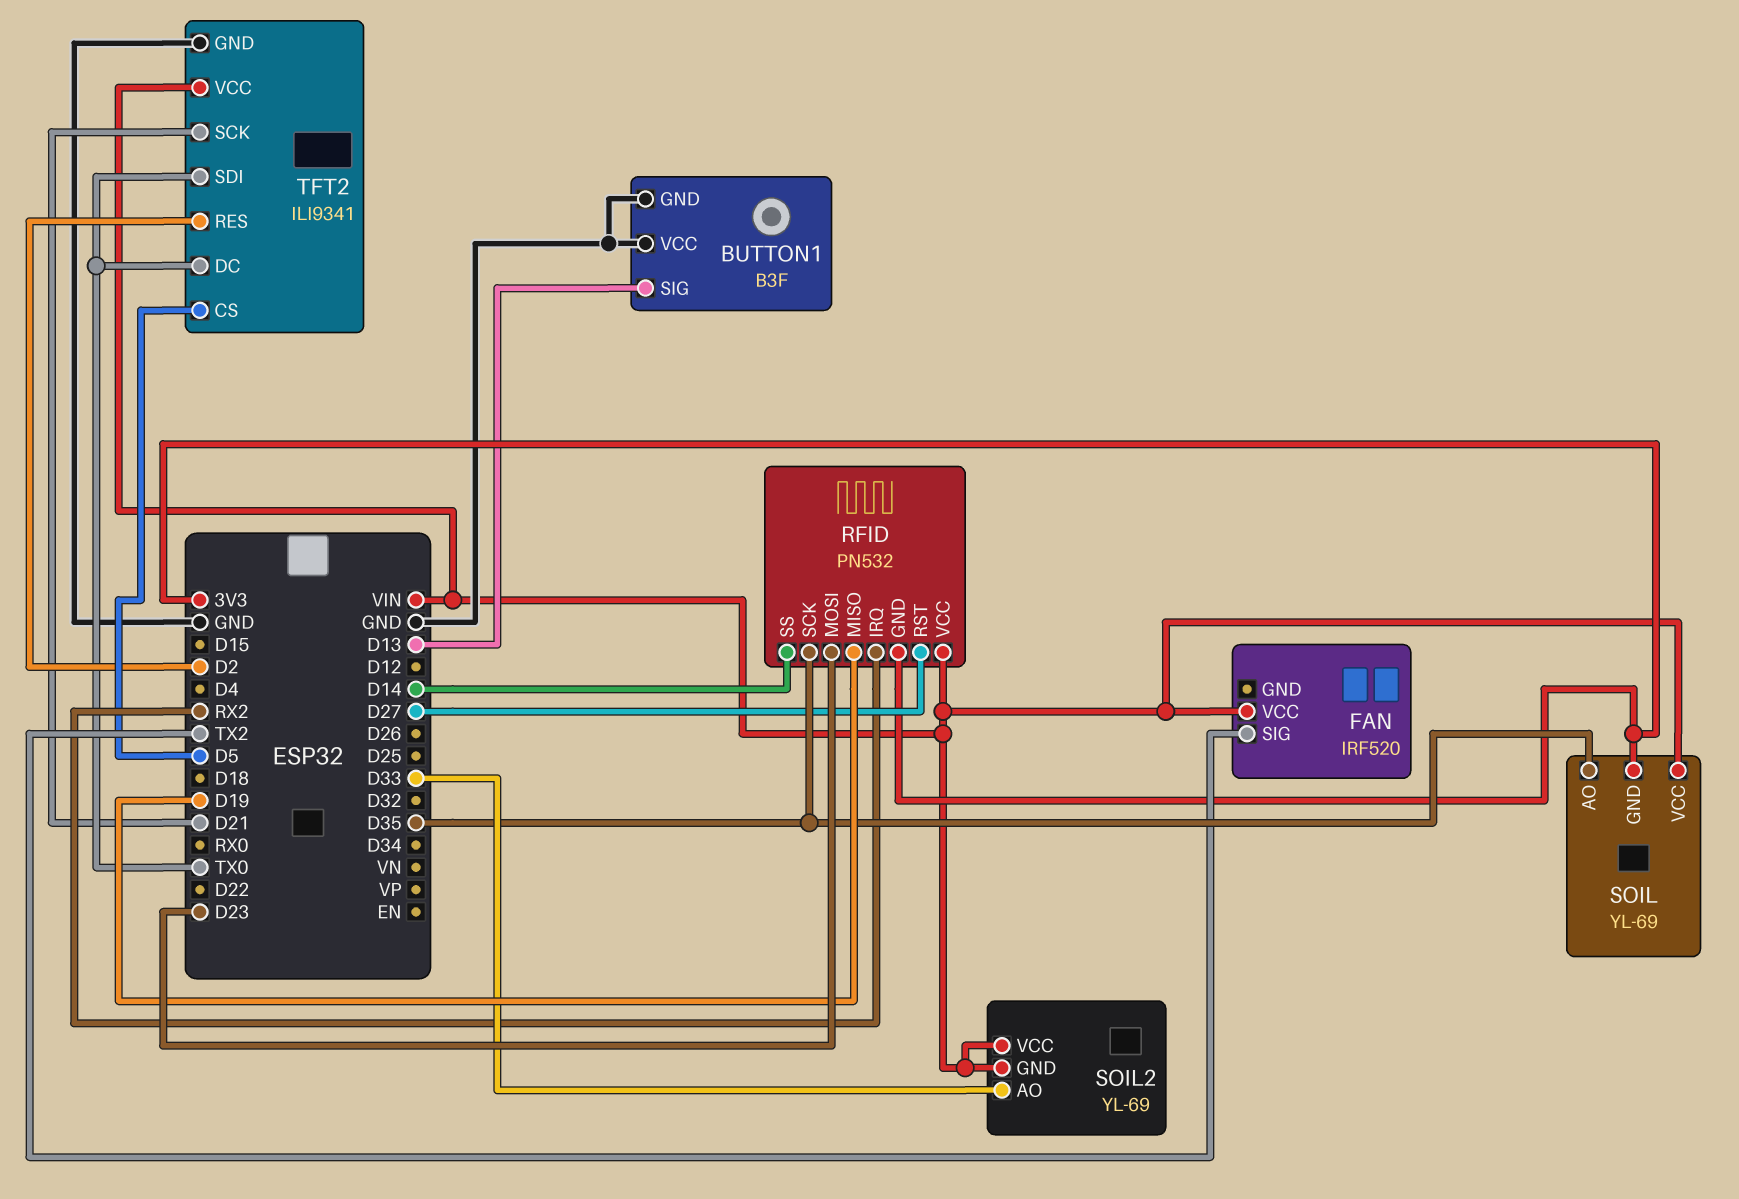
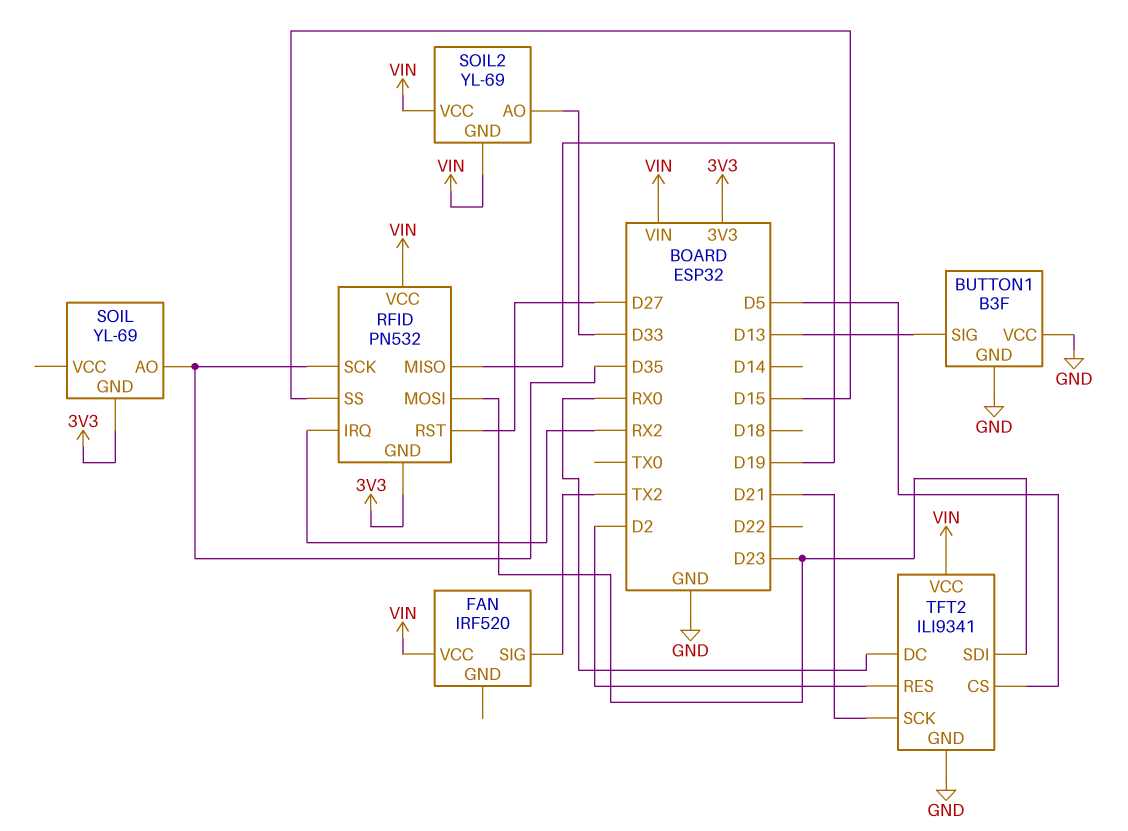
RFID pin SS: D14 -> D15
SOIL pin VCC: VIN -> none
TFT2 pin DC: TX0 -> RX0
TFT2 pin SDI: TX0 -> D23

